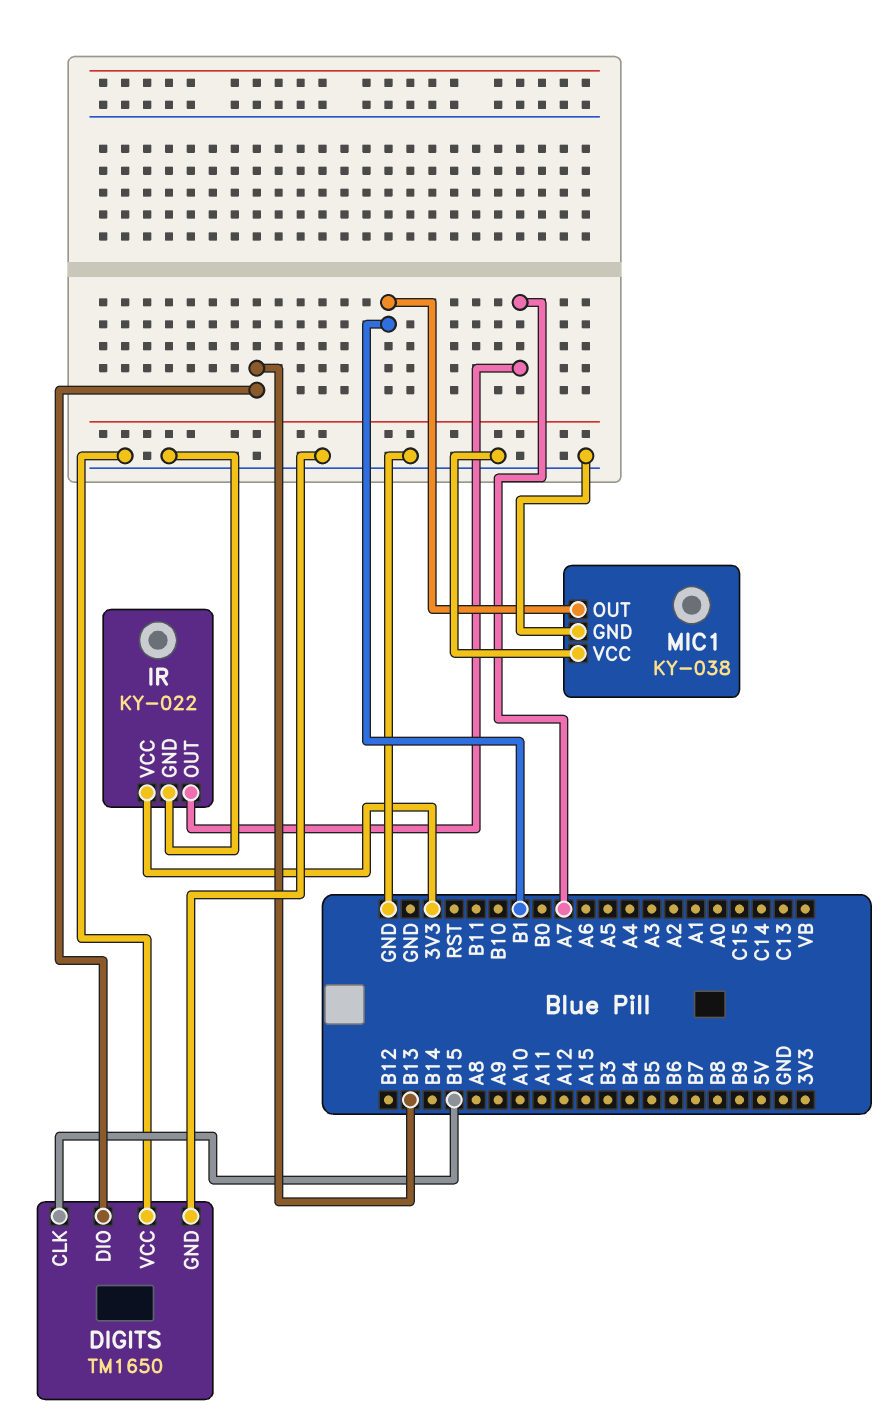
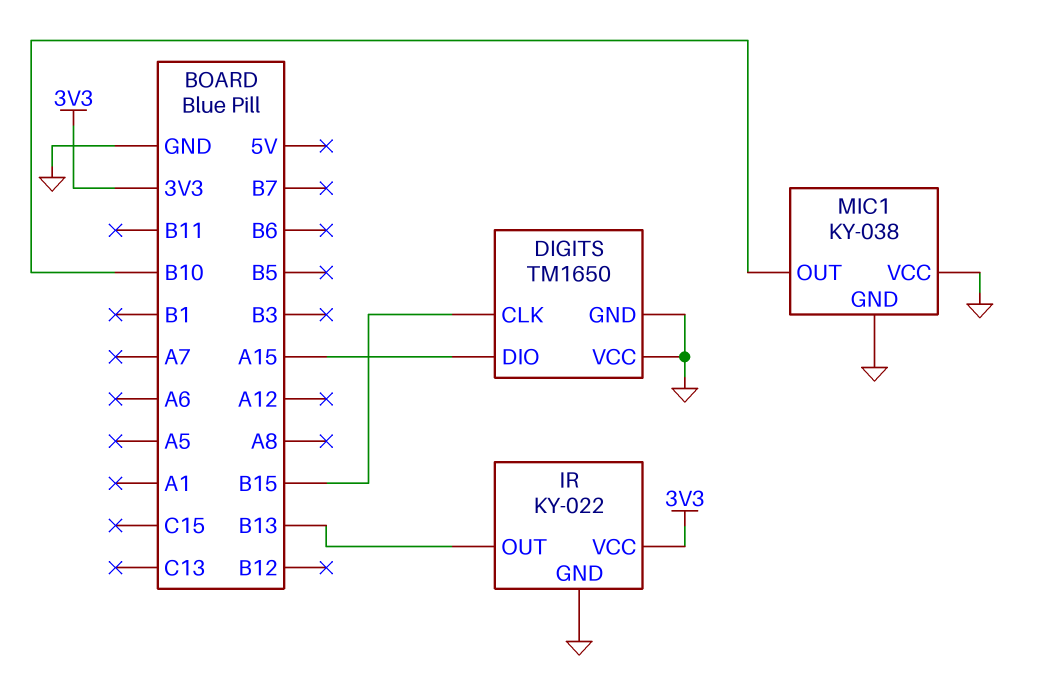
DIGITS pin DIO: B13 -> A15
IR pin OUT: A7 -> B13
MIC1 pin OUT: B1 -> B10

